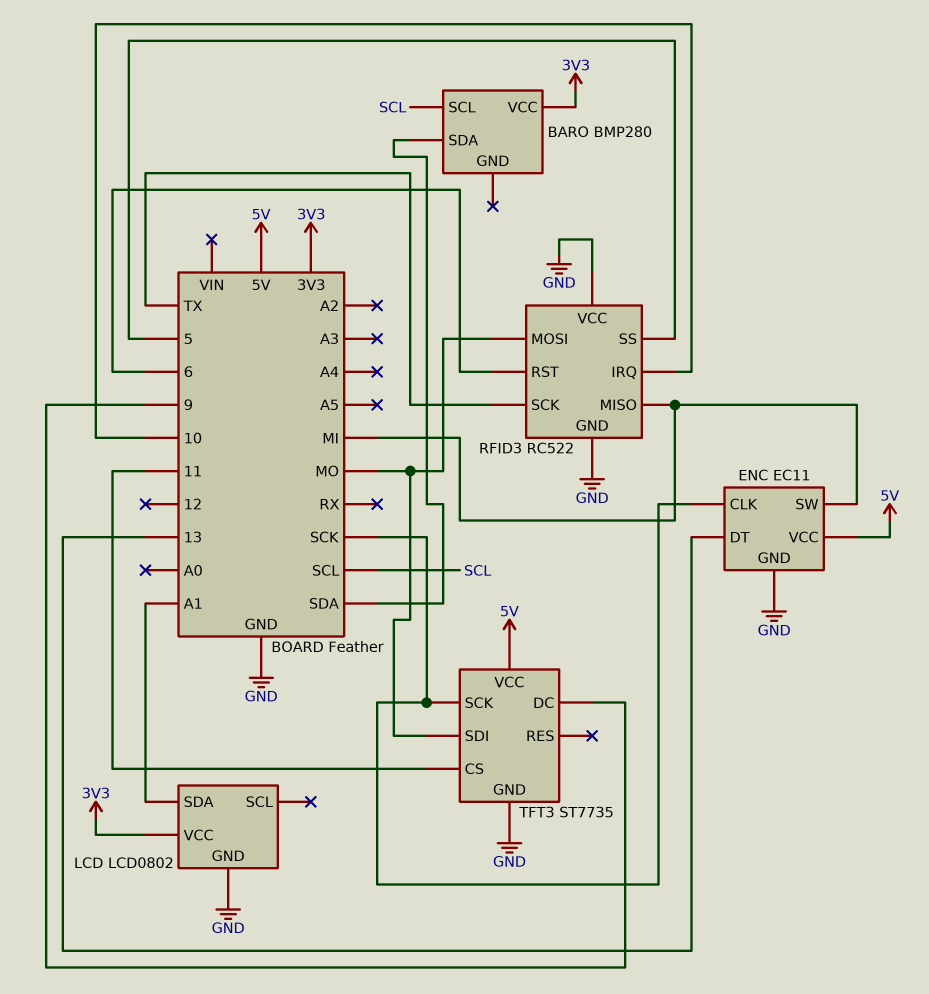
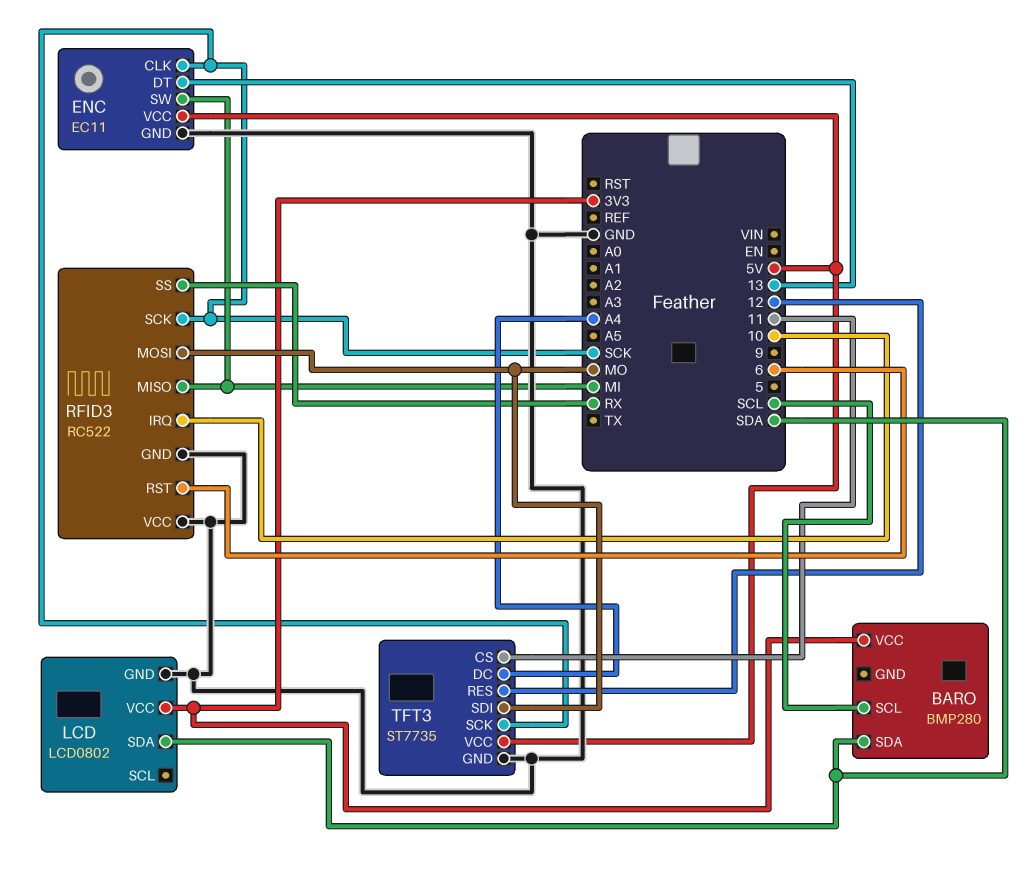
LCD pin SDA: A1 -> SDA
RFID3 pin SCK: TX -> SCK
RFID3 pin SS: 5 -> RX
TFT3 pin DC: 9 -> A4
TFT3 pin RES: none -> 12

